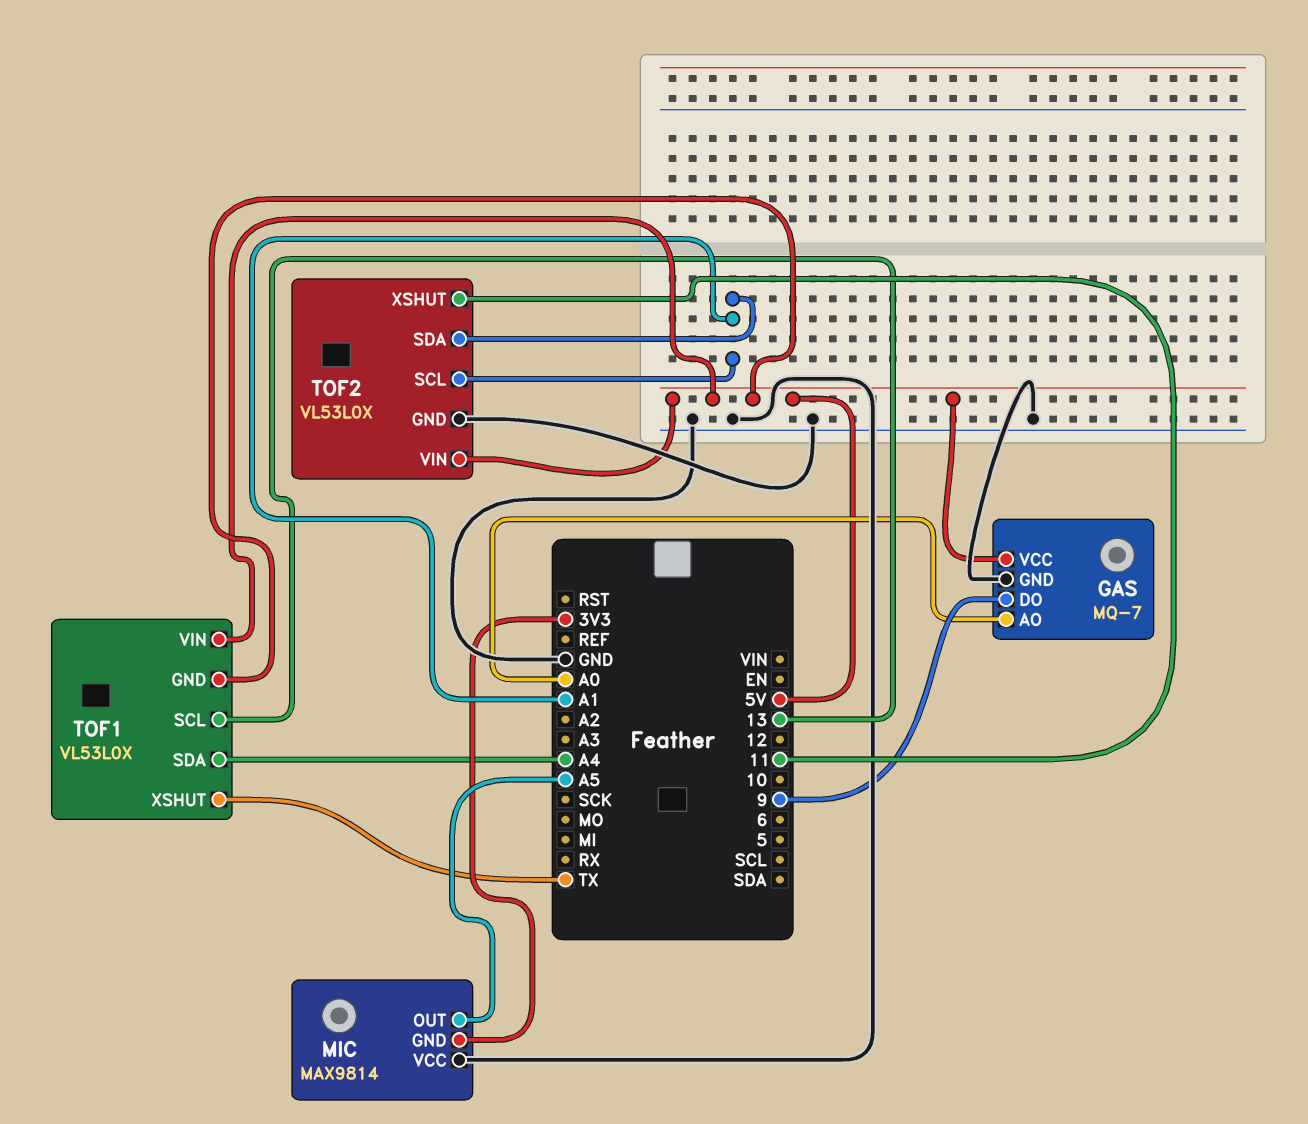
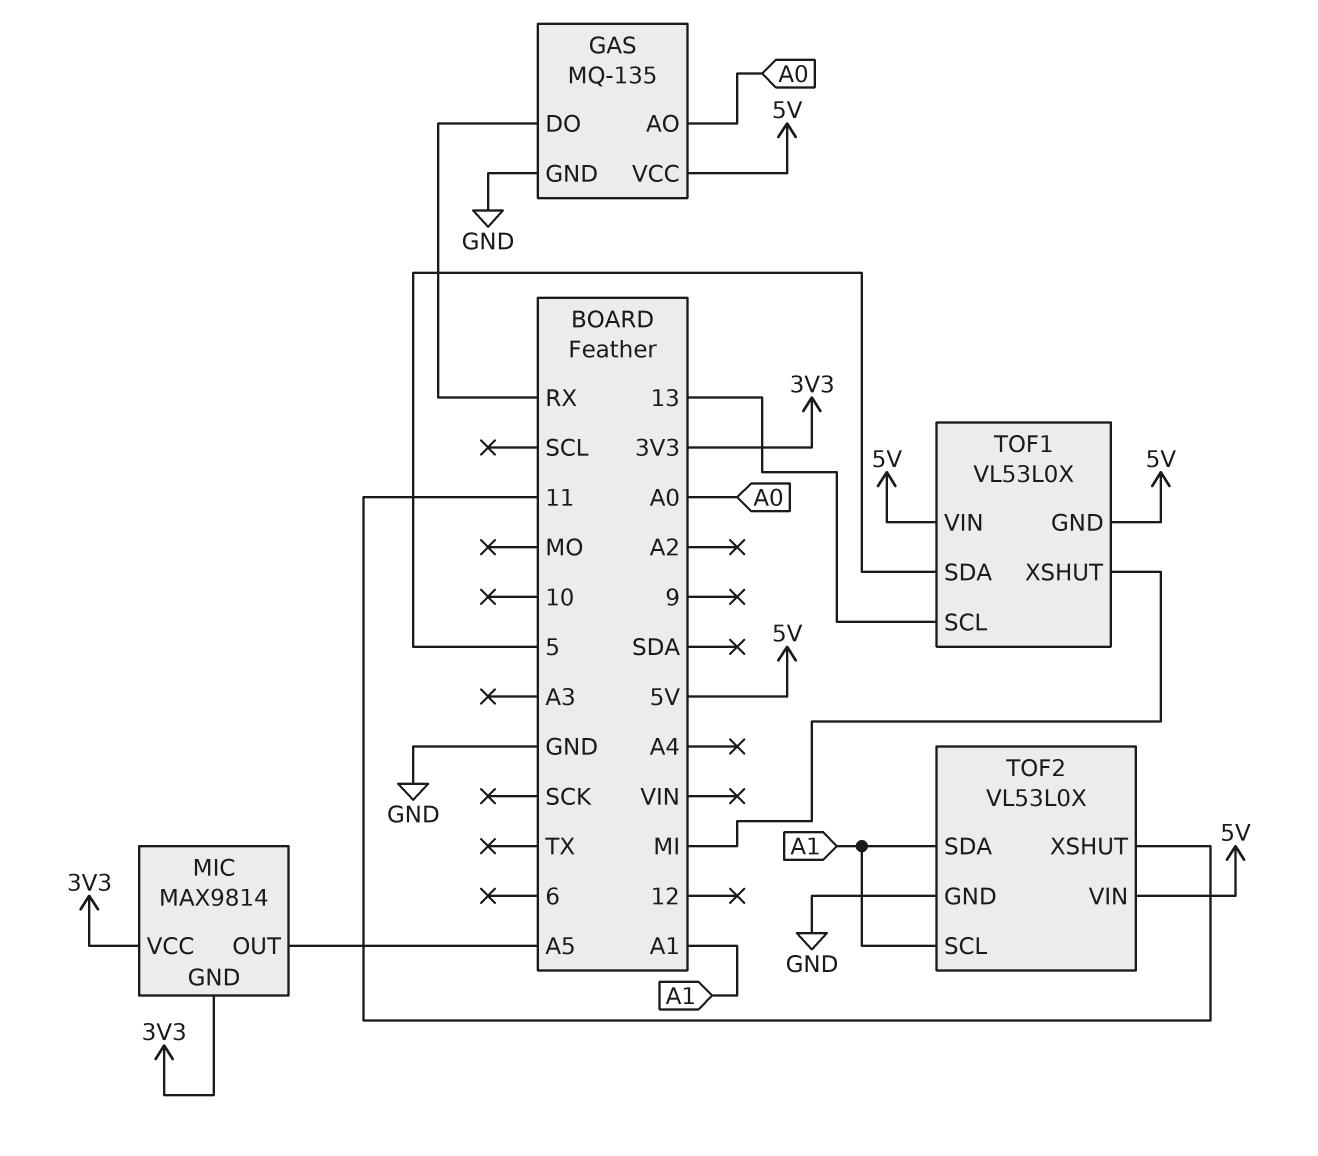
GAS: MQ-7 -> MQ-135
GAS pin DO: 9 -> RX
MIC pin VCC: GND -> 3V3
TOF1 pin SDA: A4 -> 5
TOF1 pin XSHUT: TX -> MI

